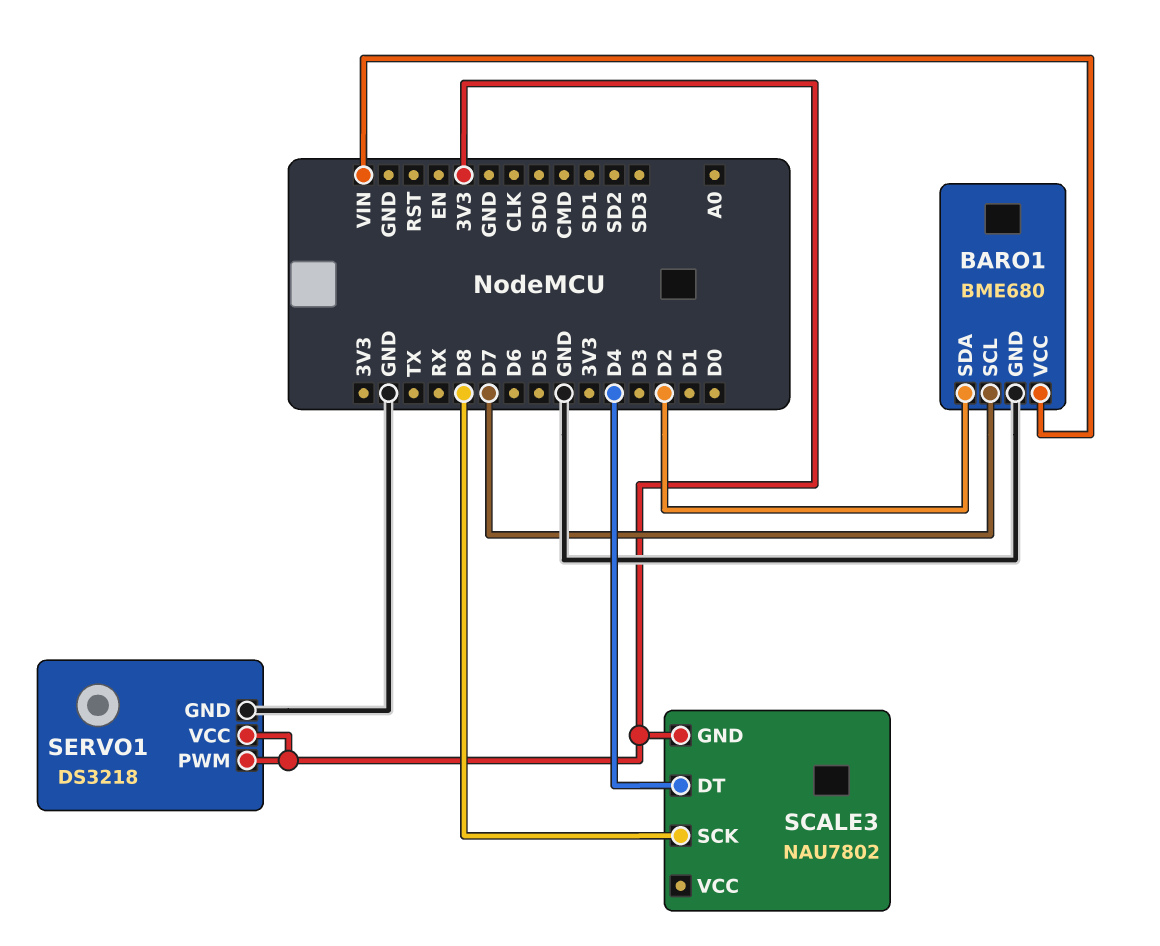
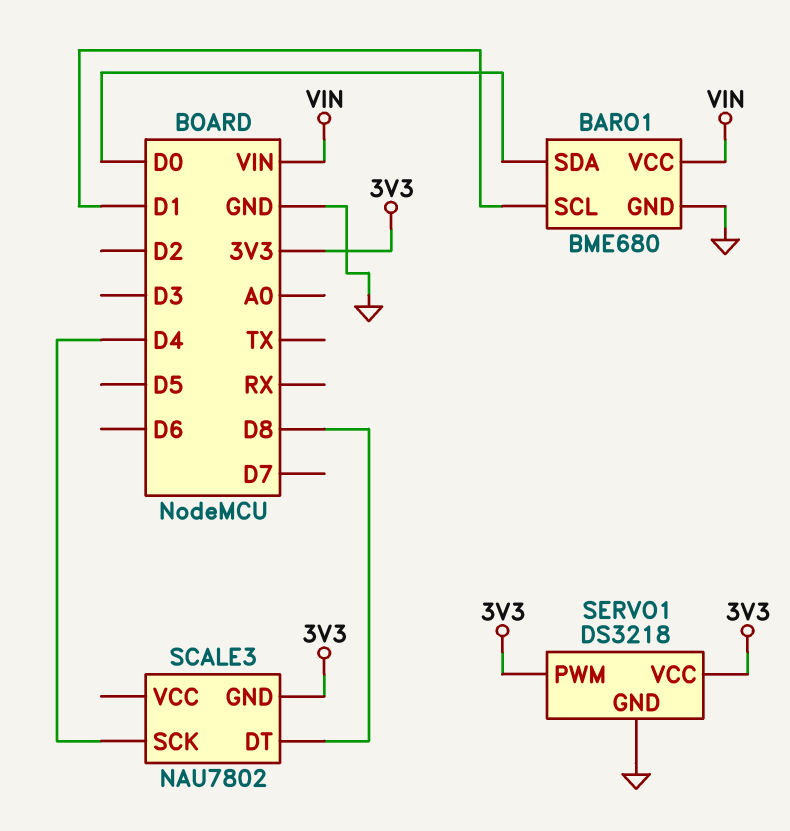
BARO1 pin SCL: D7 -> D1
BARO1 pin SDA: D2 -> D0
SCALE3 pin DT: D4 -> D8
SCALE3 pin SCK: D8 -> D4

